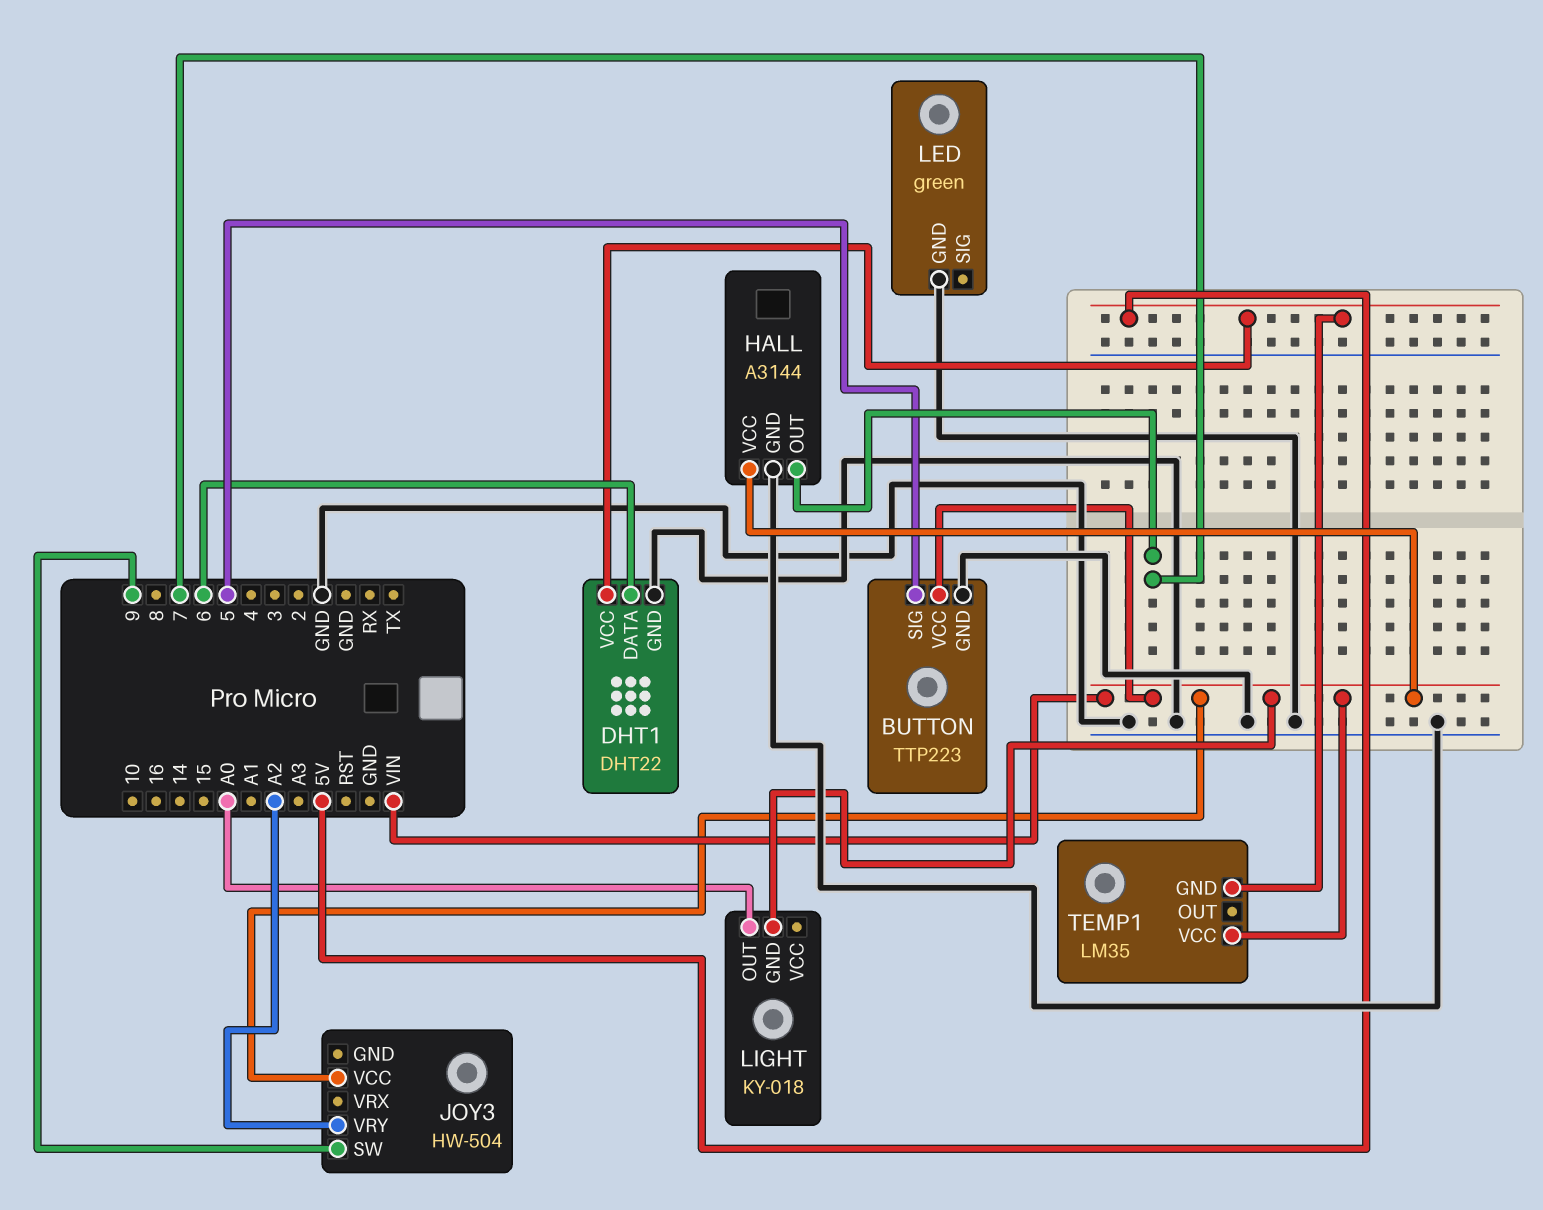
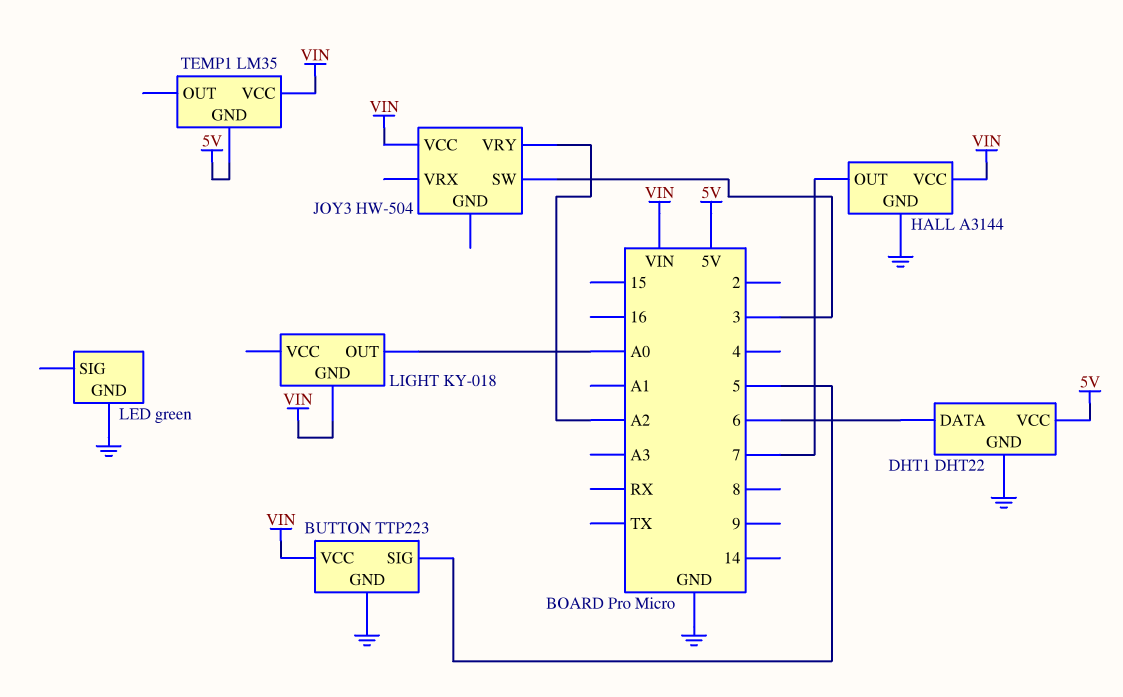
JOY3 pin SW: 9 -> 3

